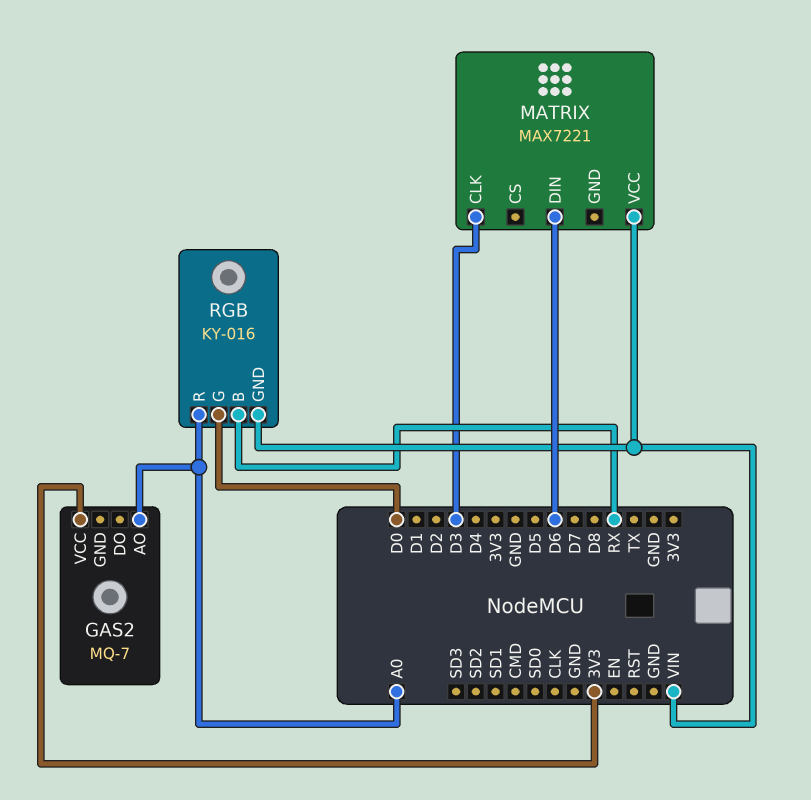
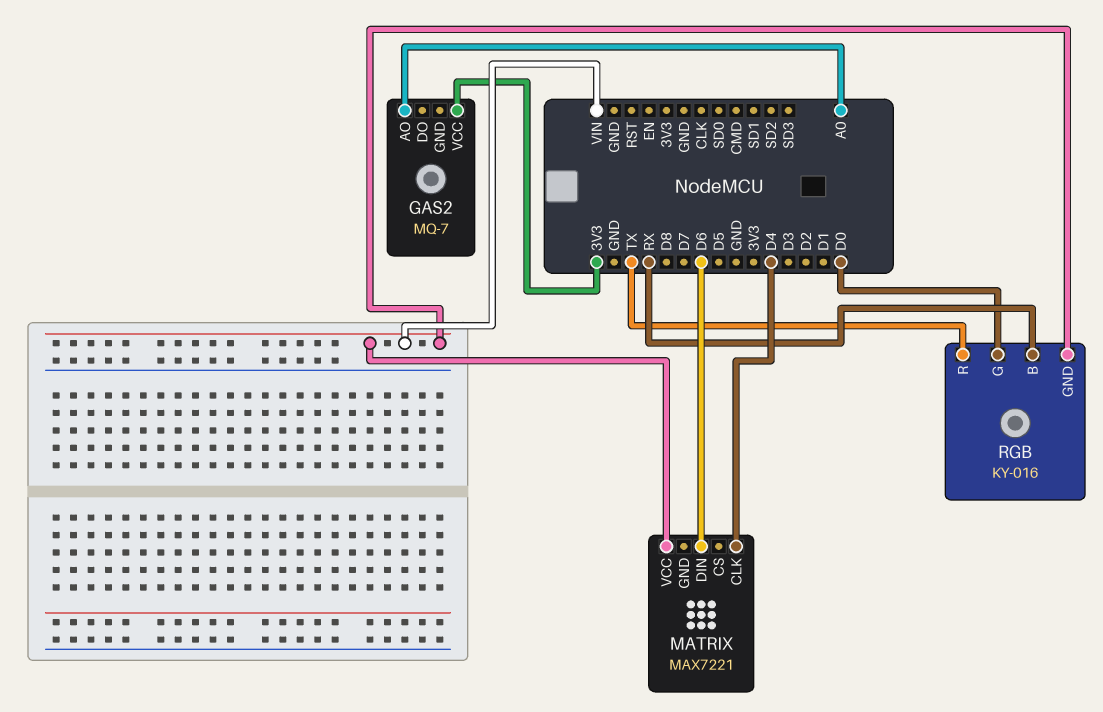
MATRIX pin CLK: D3 -> D4
RGB pin R: A0 -> TX

